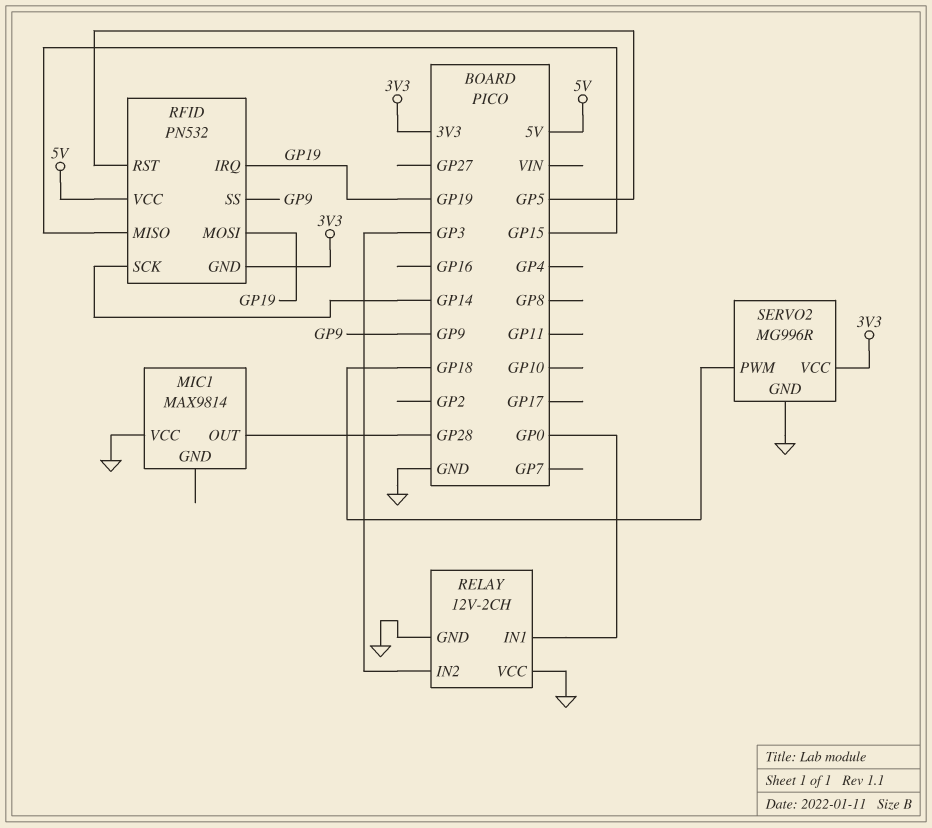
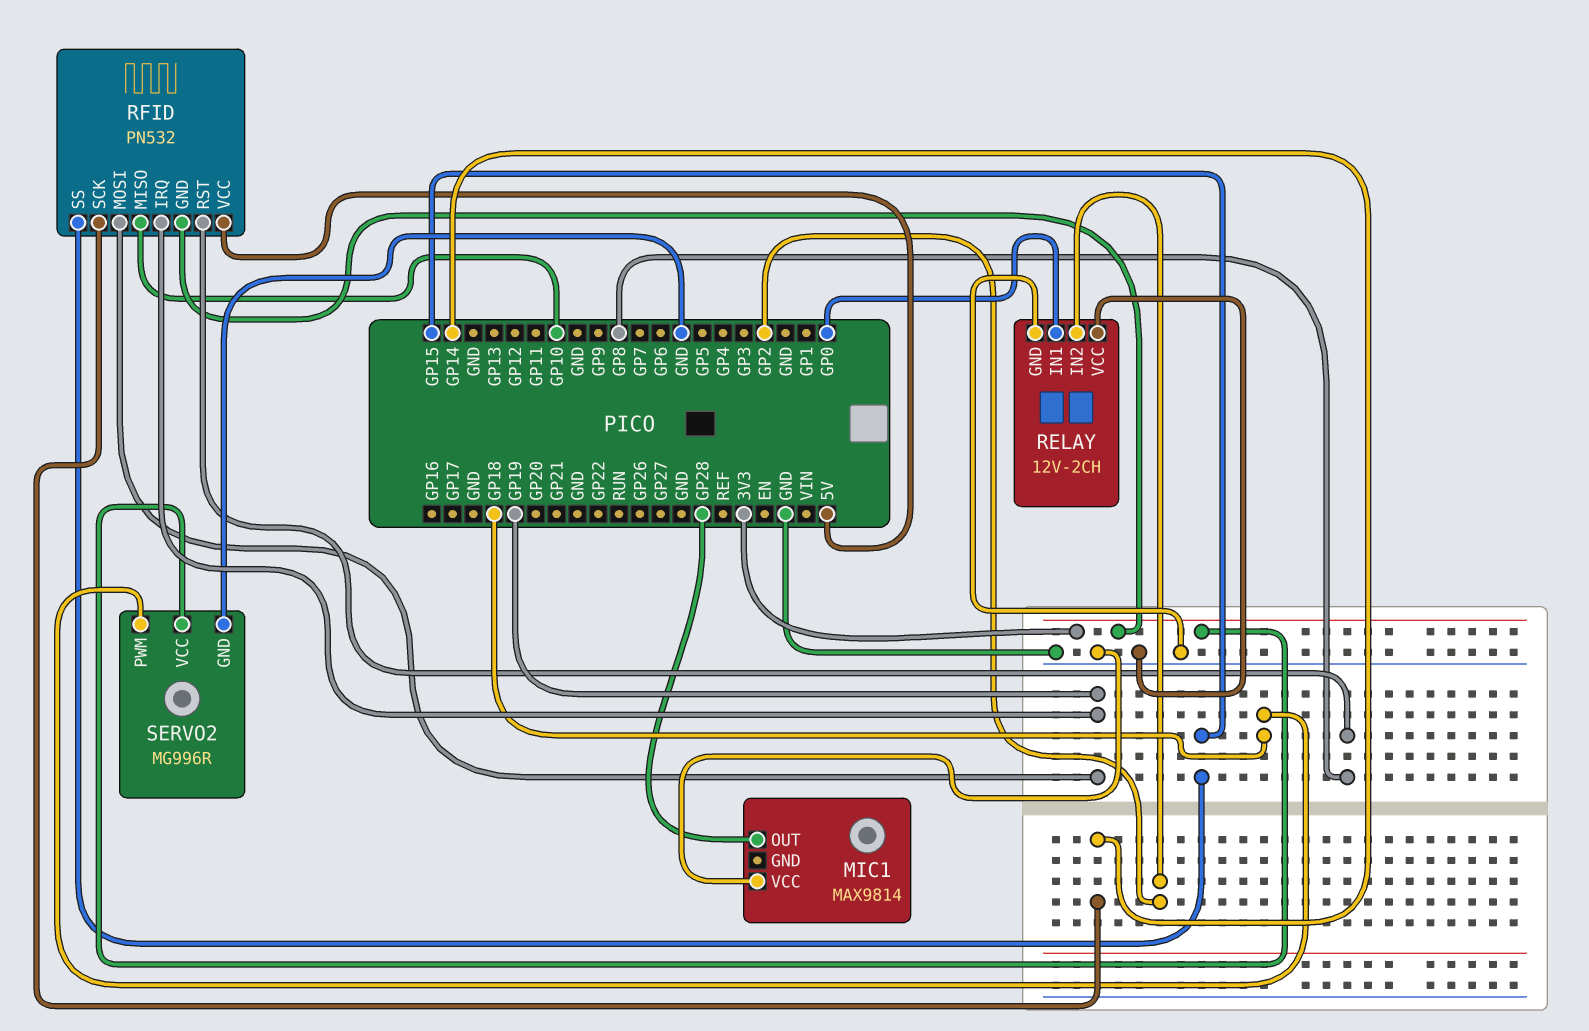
RELAY pin IN2: GP3 -> GP2
RFID pin MISO: GP15 -> GP10
RFID pin RST: GP5 -> GP8
RFID pin SS: GP9 -> GP15

